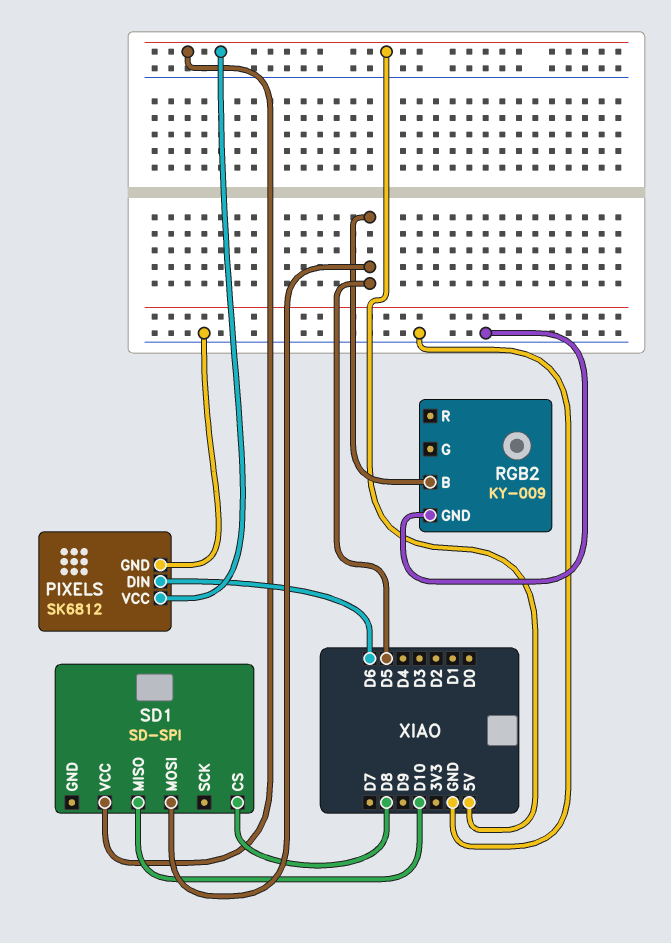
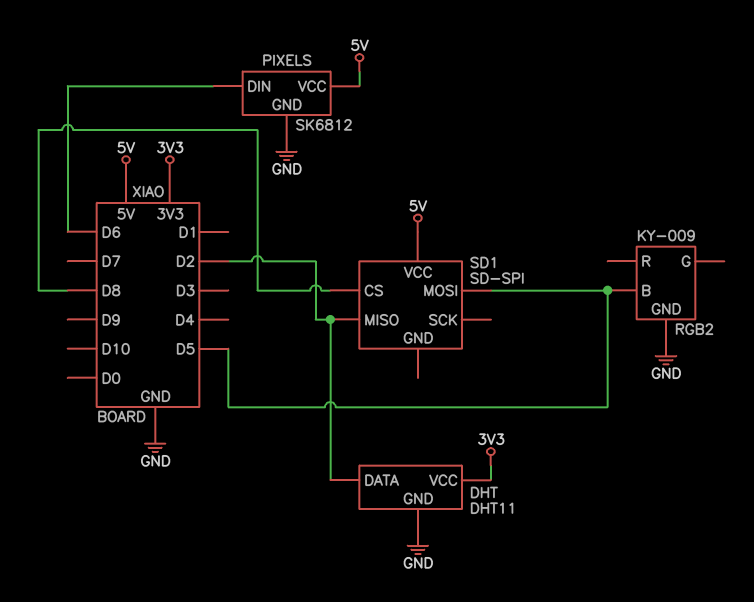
DHT: none -> DHT11
DHT pin DATA: none -> D2
DHT pin GND: none -> GND
DHT pin VCC: none -> 3V3
SD1 pin MISO: D10 -> D2

